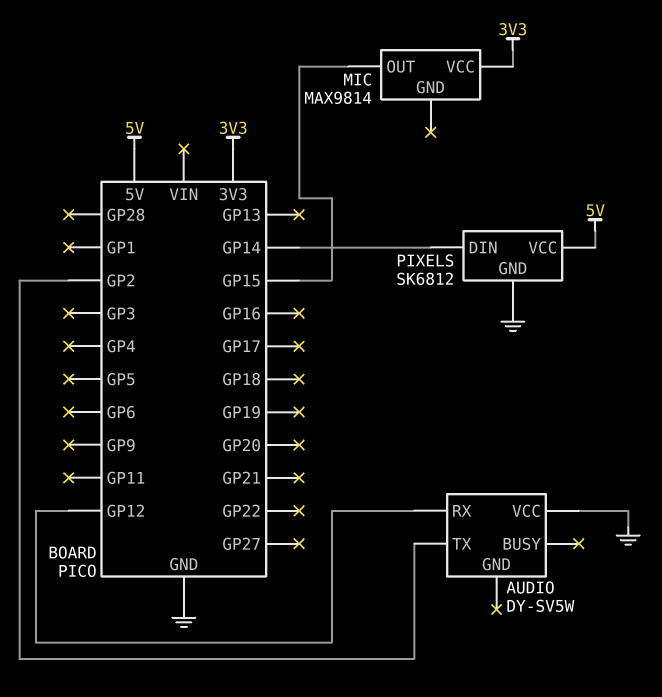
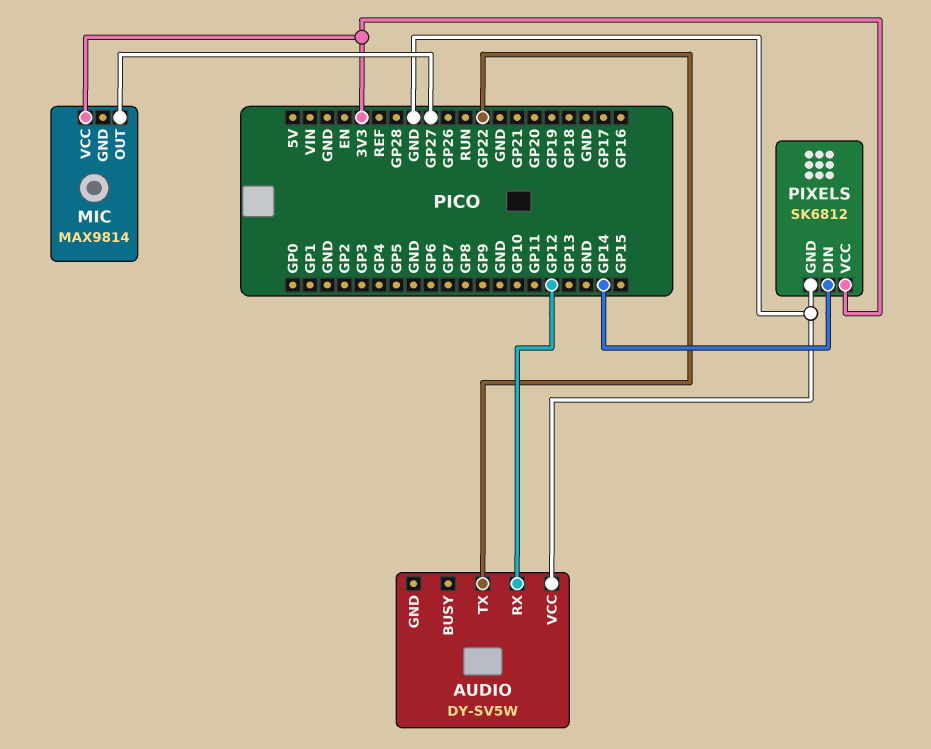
AUDIO pin TX: GP2 -> GP22
MIC pin OUT: GP15 -> GP27
PIXELS pin VCC: 5V -> 3V3

